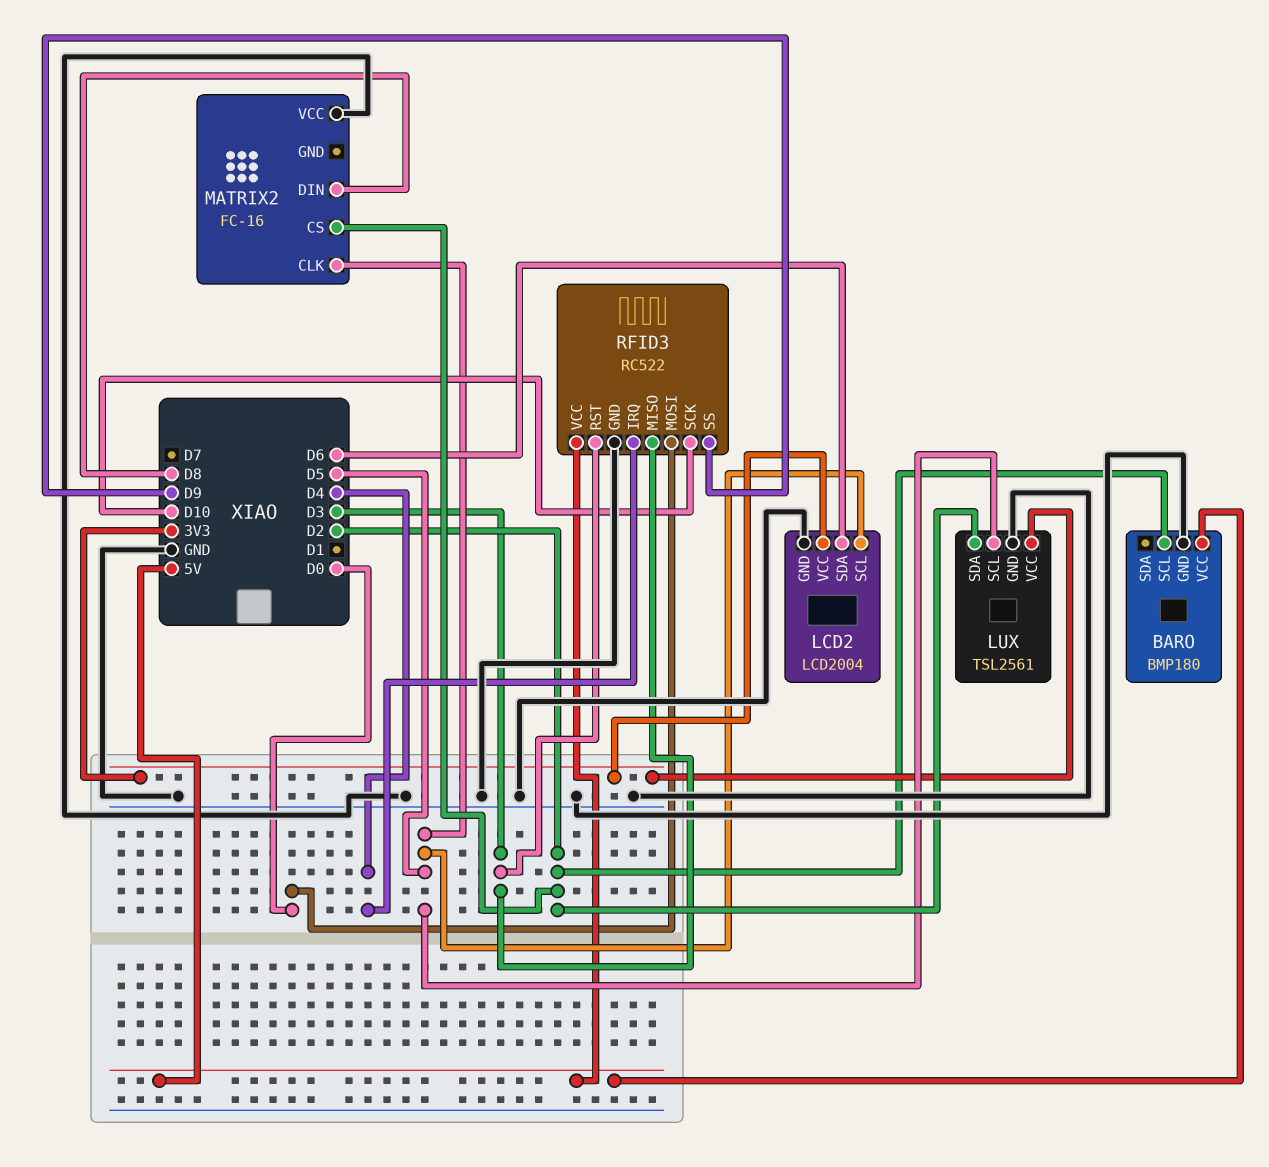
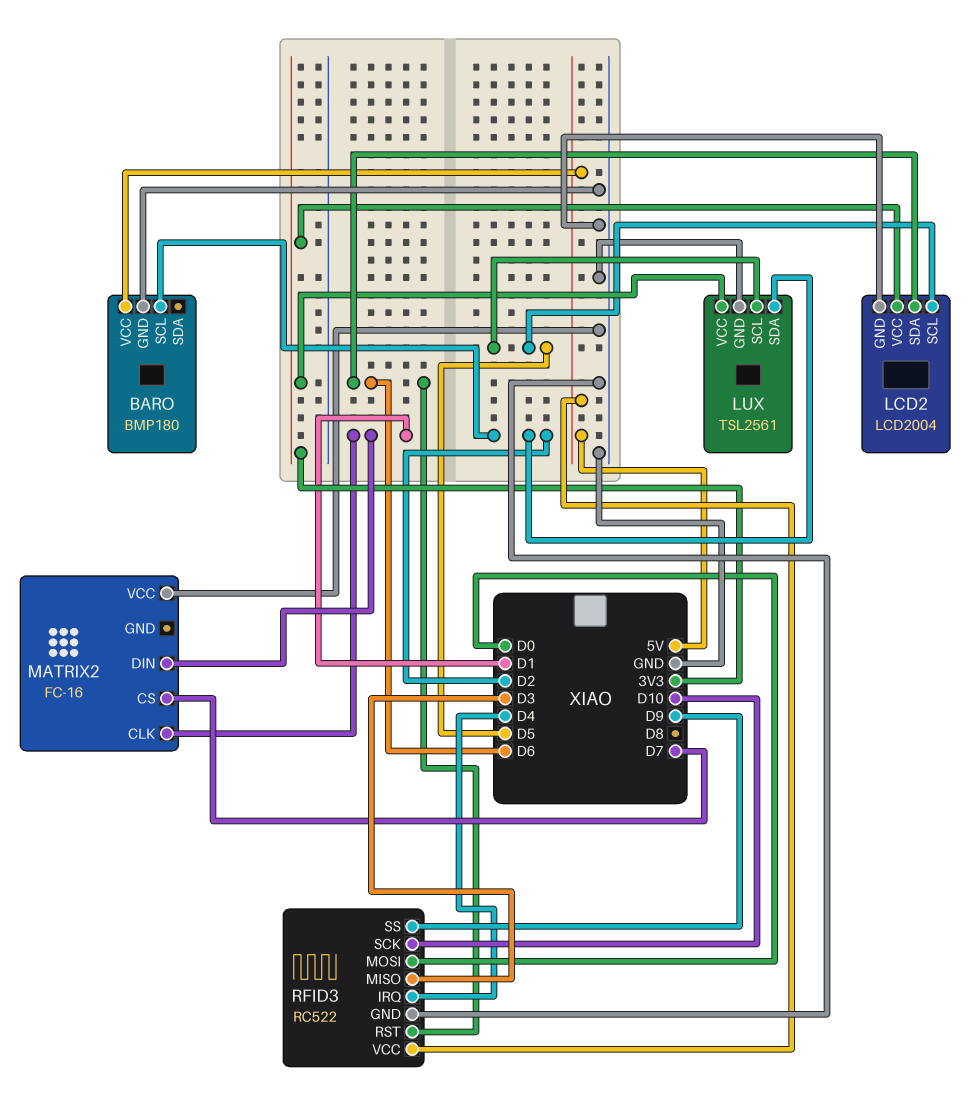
MATRIX2 pin CLK: D5 -> D1
MATRIX2 pin CS: D2 -> D7
MATRIX2 pin DIN: D8 -> D1
RFID3 pin RST: D3 -> D6

